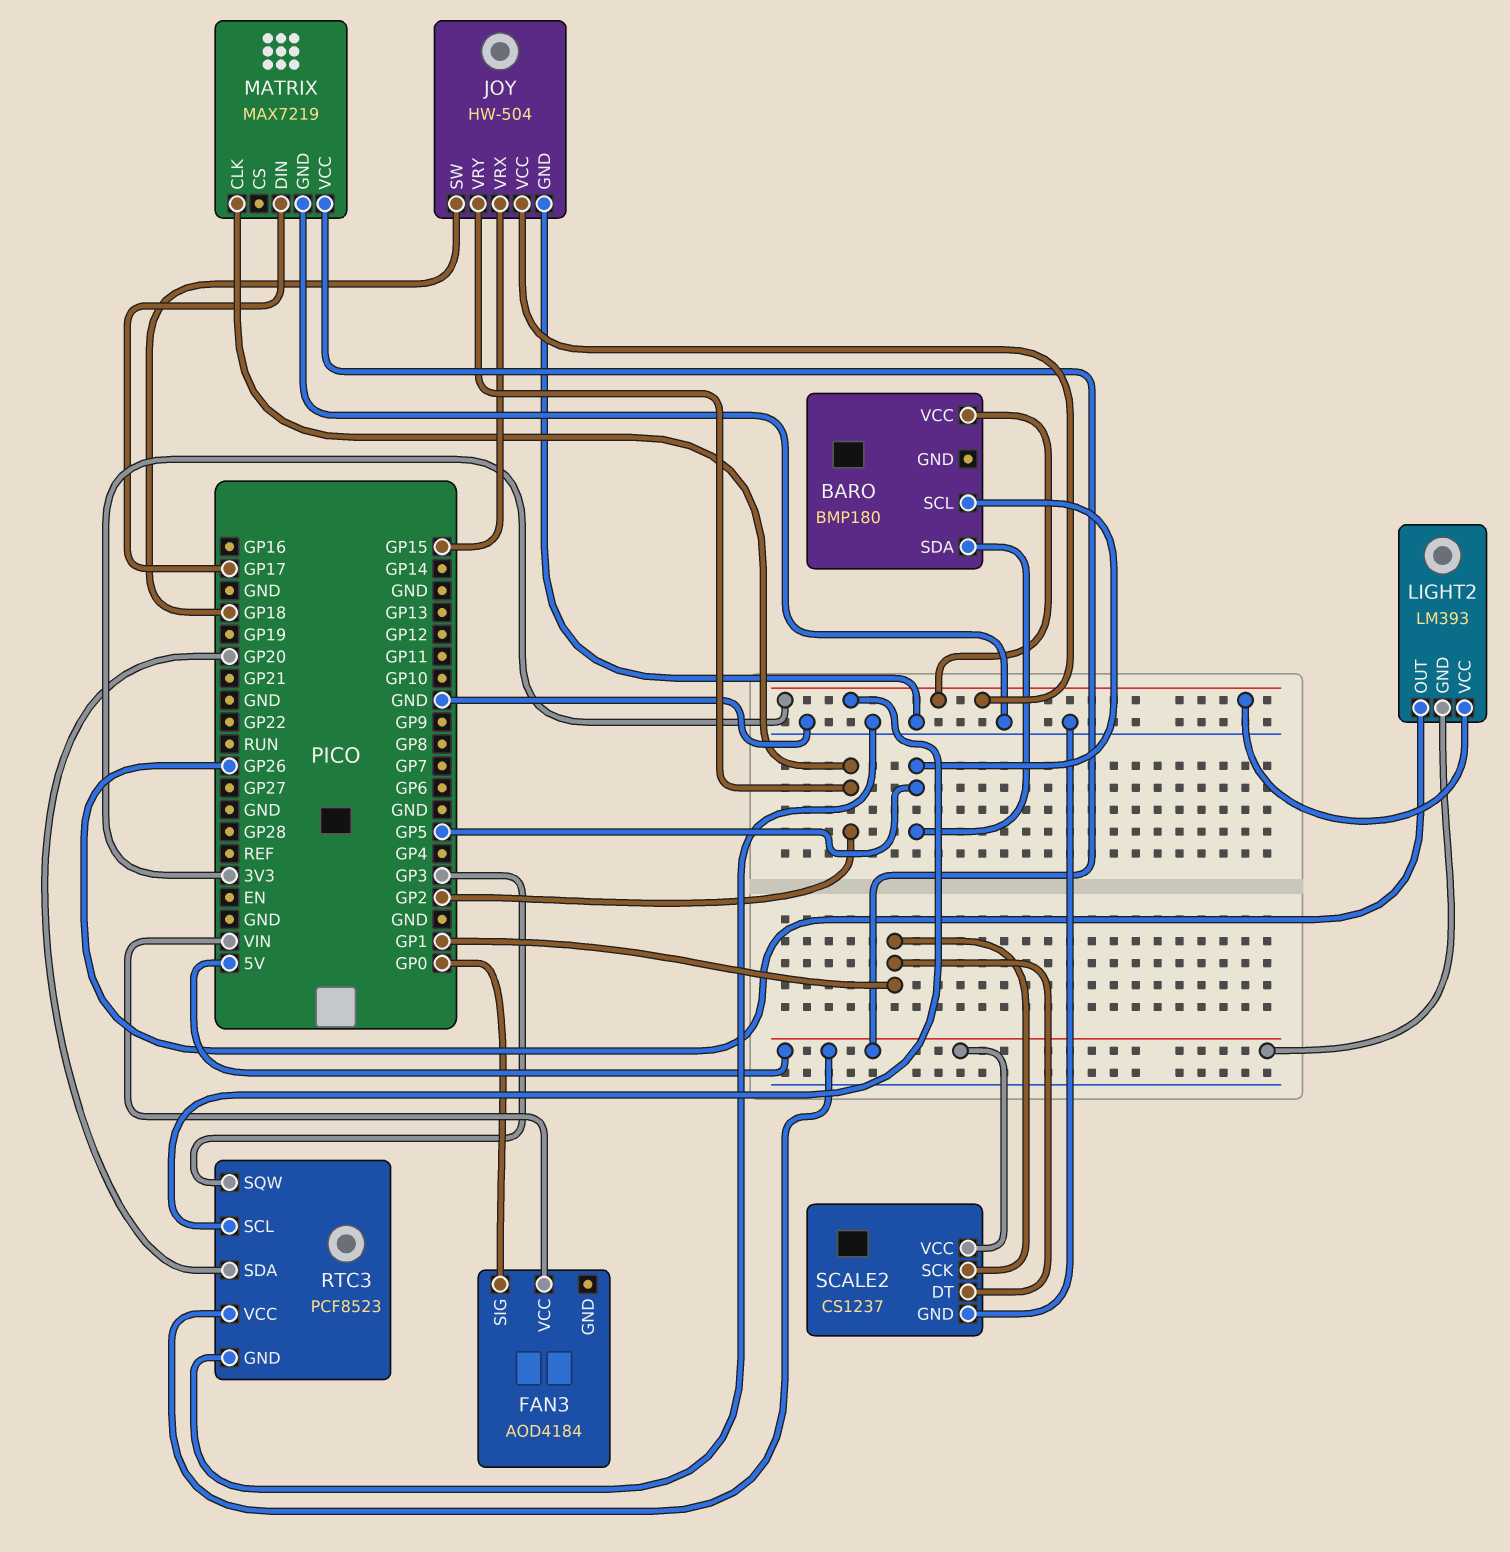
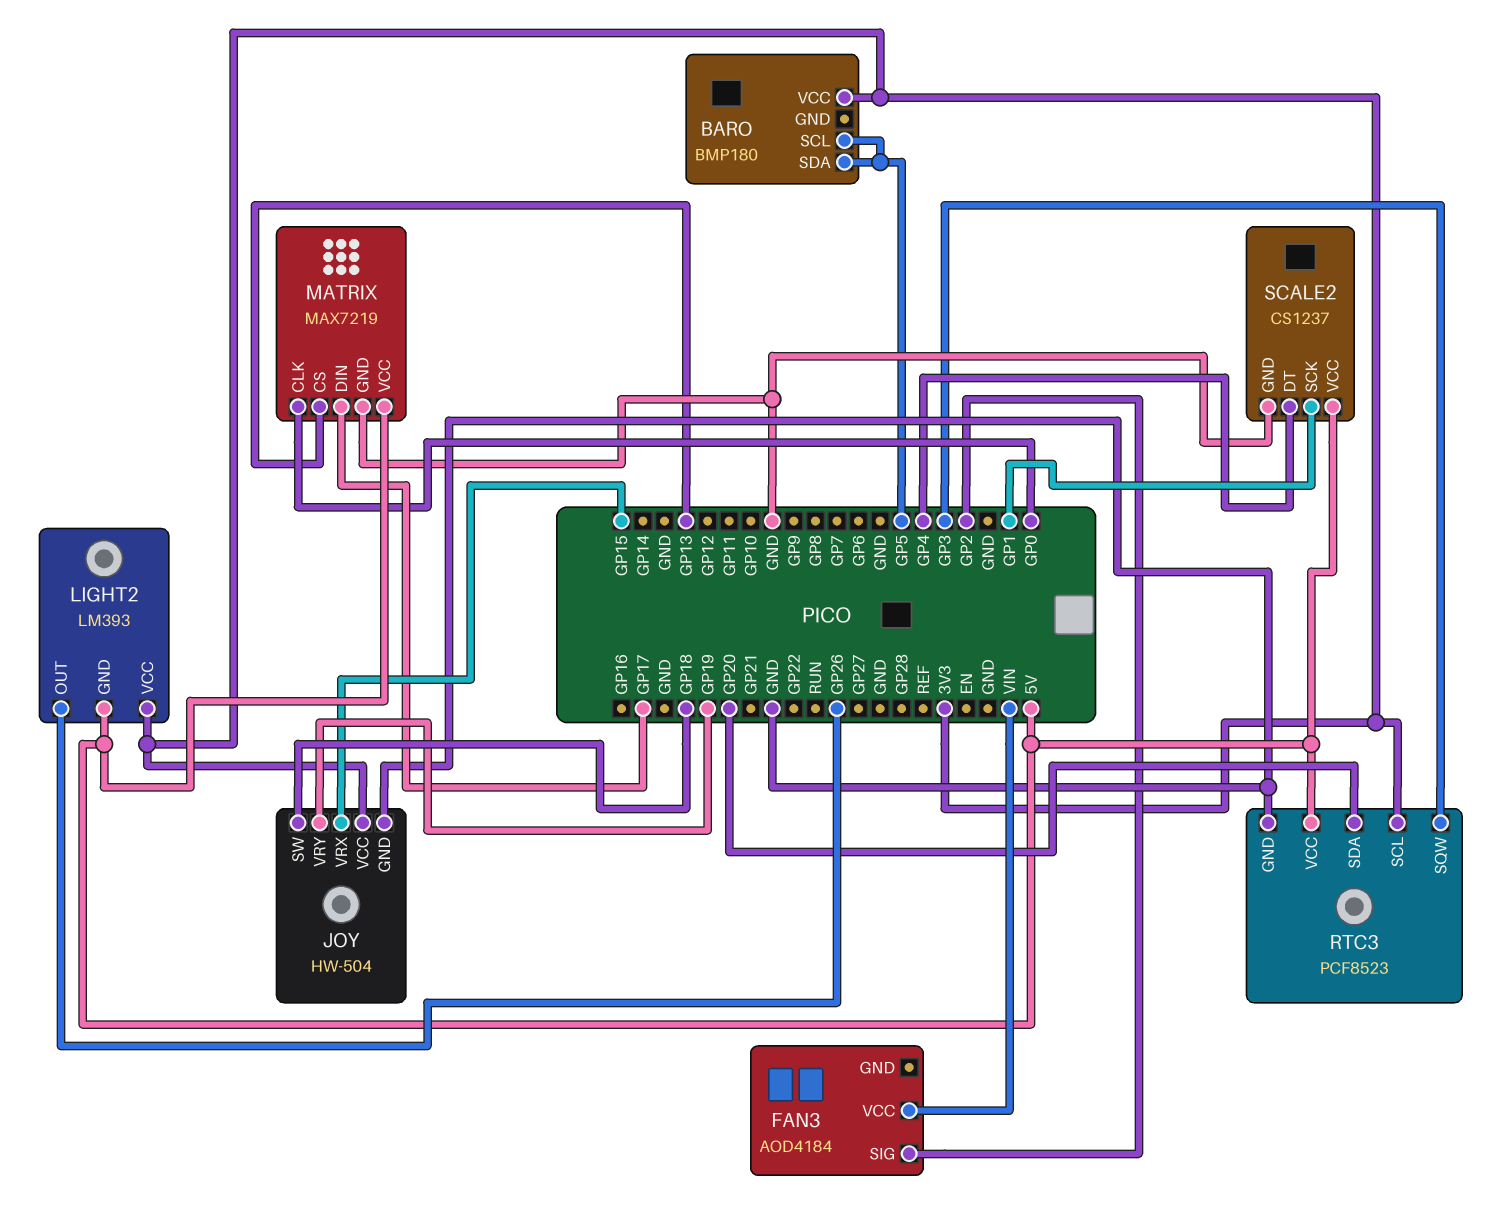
FAN3 pin SIG: GP0 -> GP2
JOY pin VRY: GP2 -> GP19
MATRIX pin CLK: GP2 -> GP0
MATRIX pin CS: none -> GP13
SCALE2 pin DT: GP1 -> GP4

